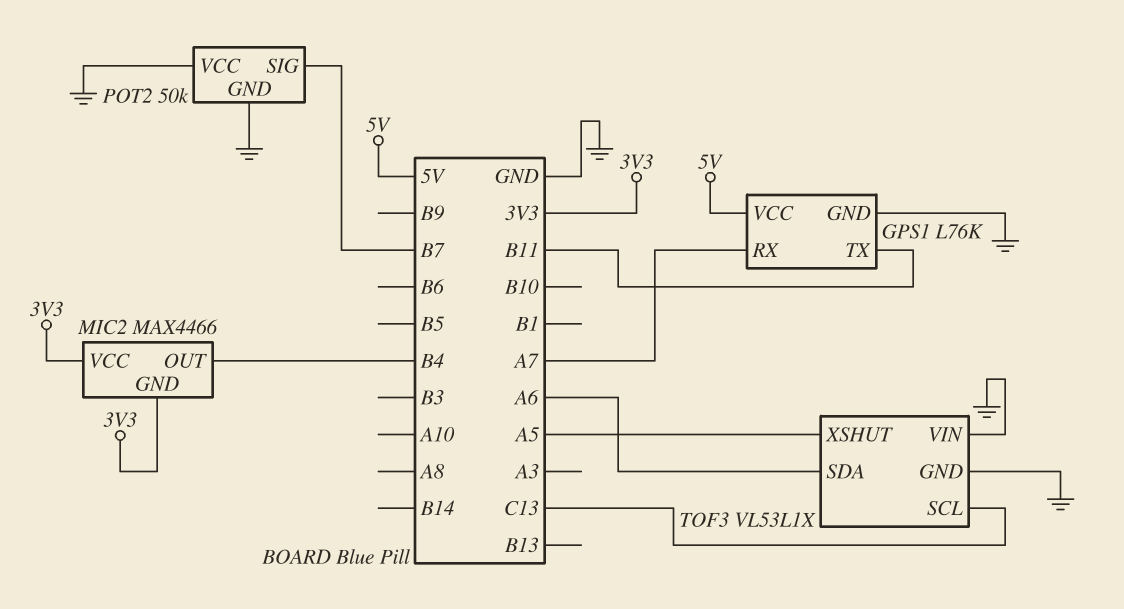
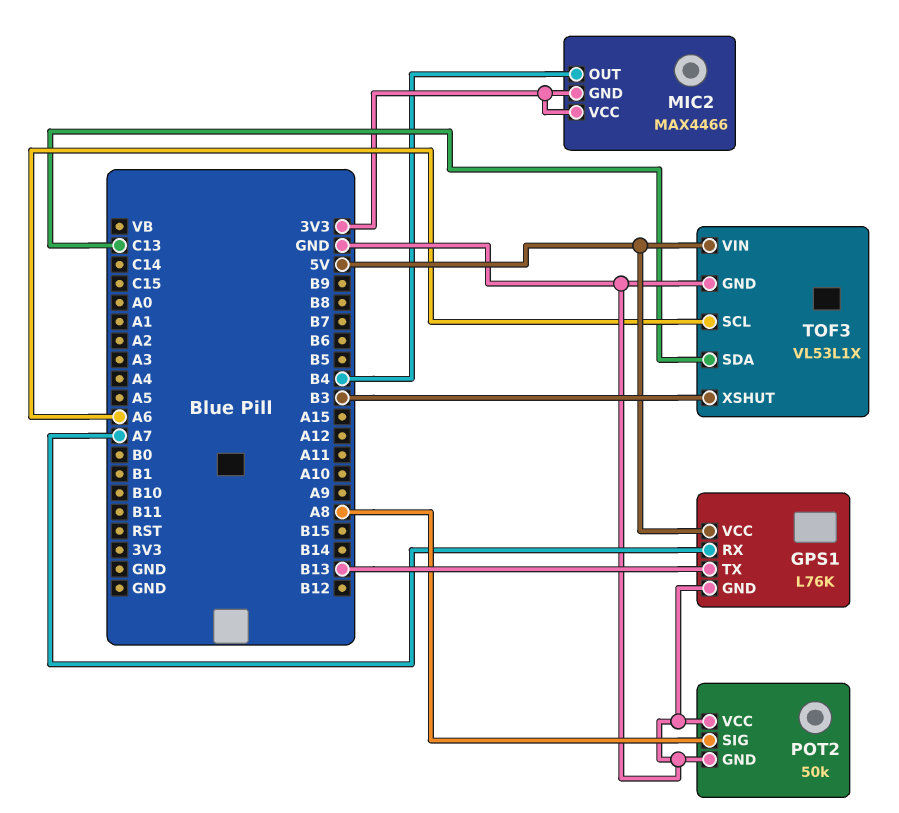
GPS1 pin TX: B11 -> B13
POT2 pin SIG: B7 -> A8
TOF3 pin SCL: C13 -> A6
TOF3 pin SDA: A6 -> C13
TOF3 pin VIN: GND -> 5V
TOF3 pin XSHUT: A5 -> B3

